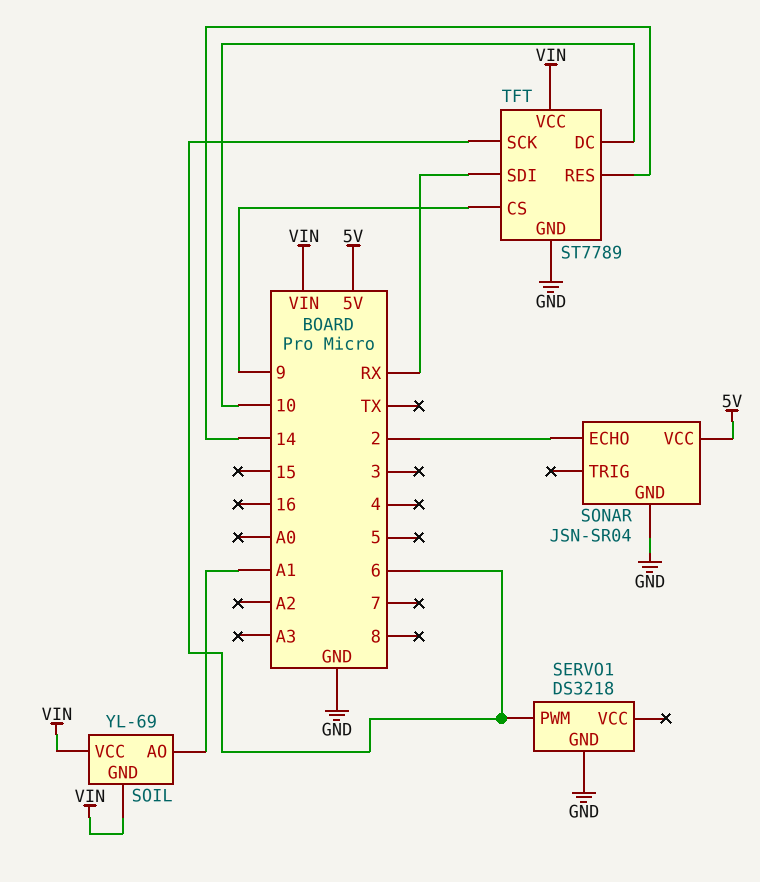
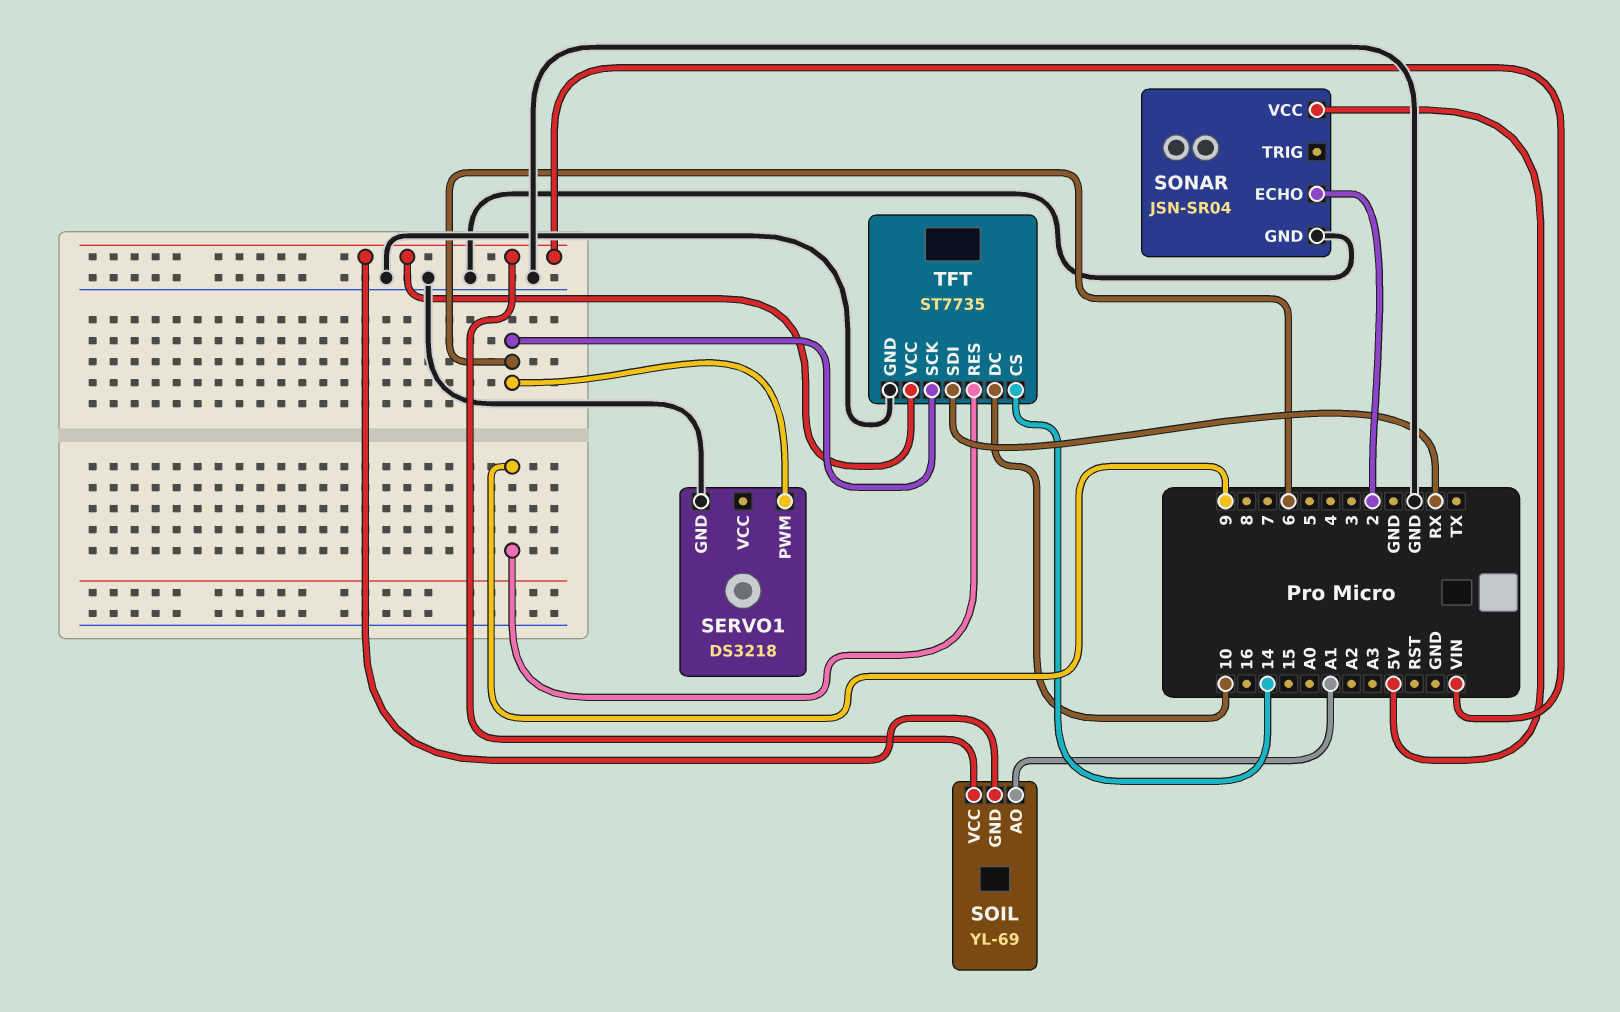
TFT: ST7789 -> ST7735
TFT pin CS: 9 -> 14
TFT pin RES: 14 -> 9

